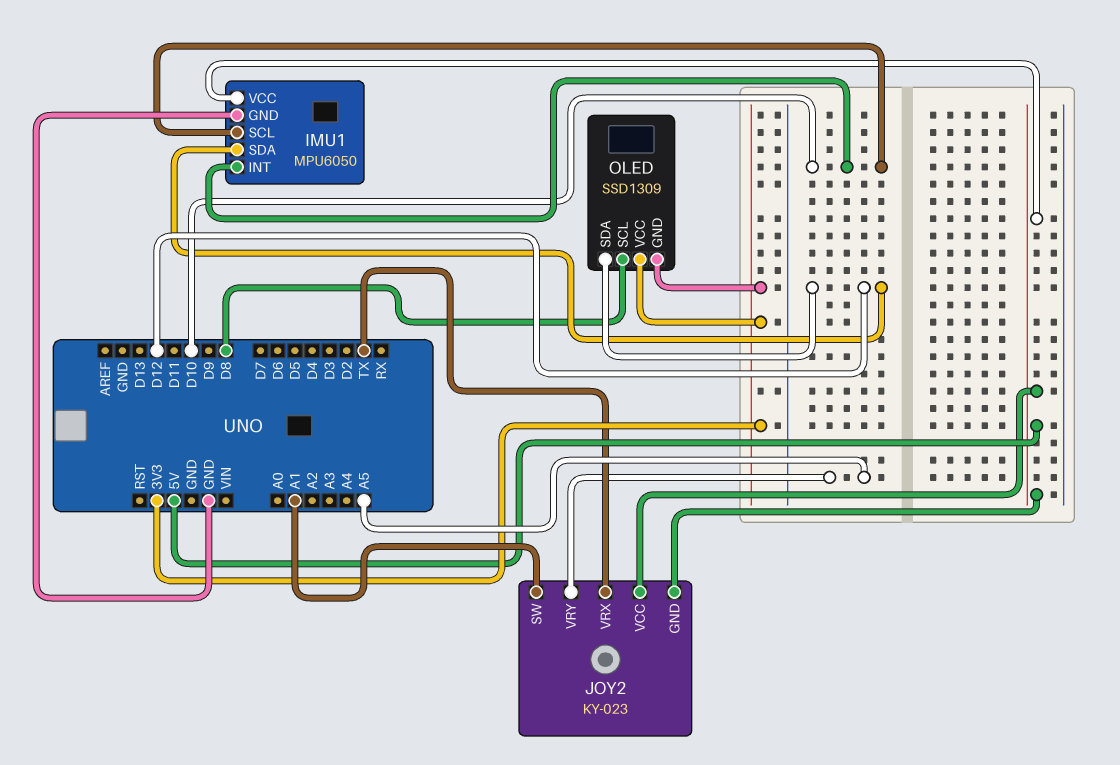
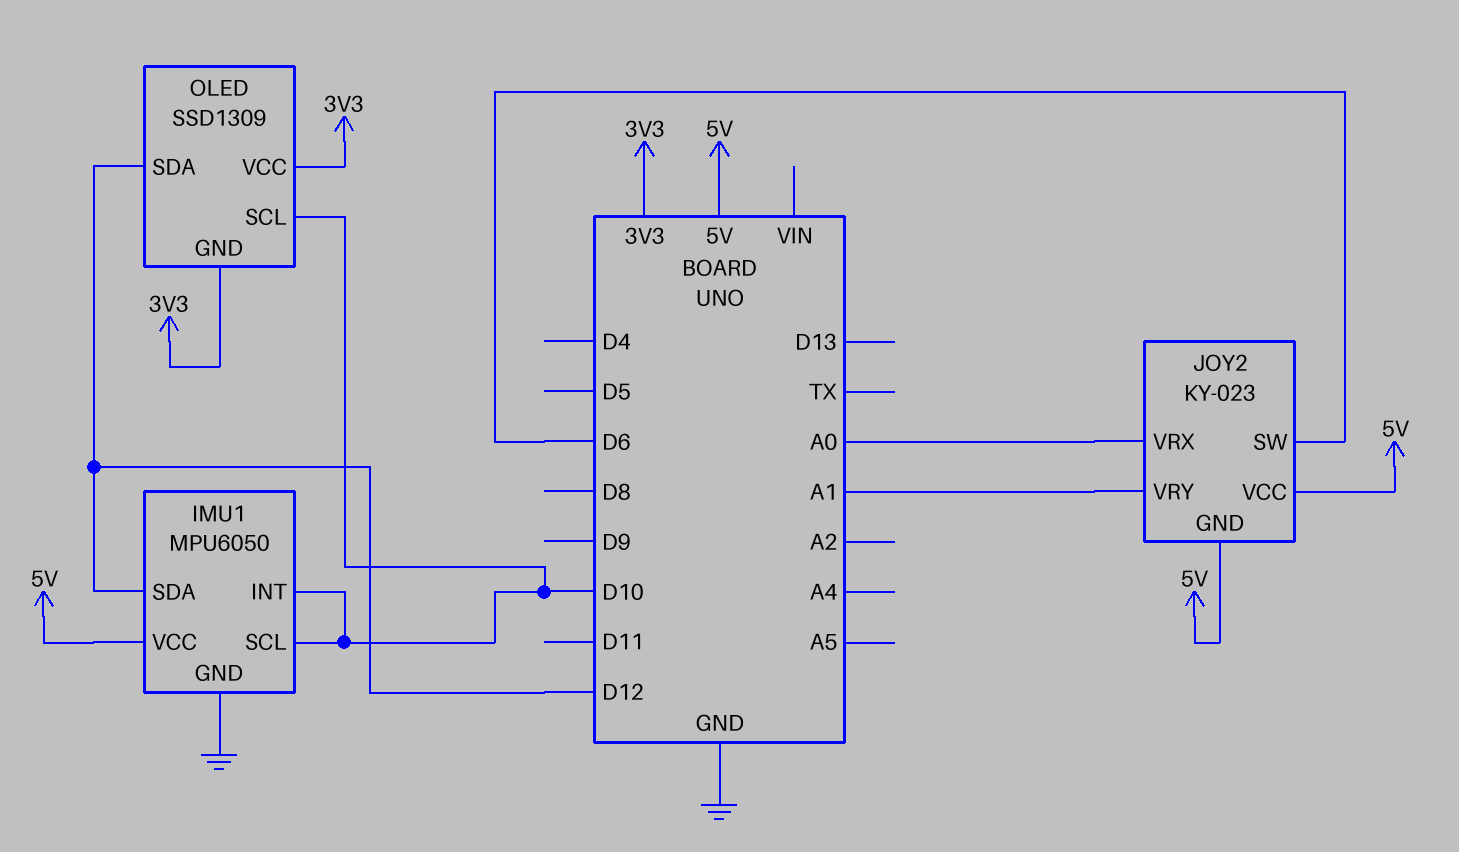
JOY2 pin SW: A1 -> D6
JOY2 pin VRX: TX -> A0
JOY2 pin VRY: A5 -> A1
OLED pin SCL: D8 -> D10

